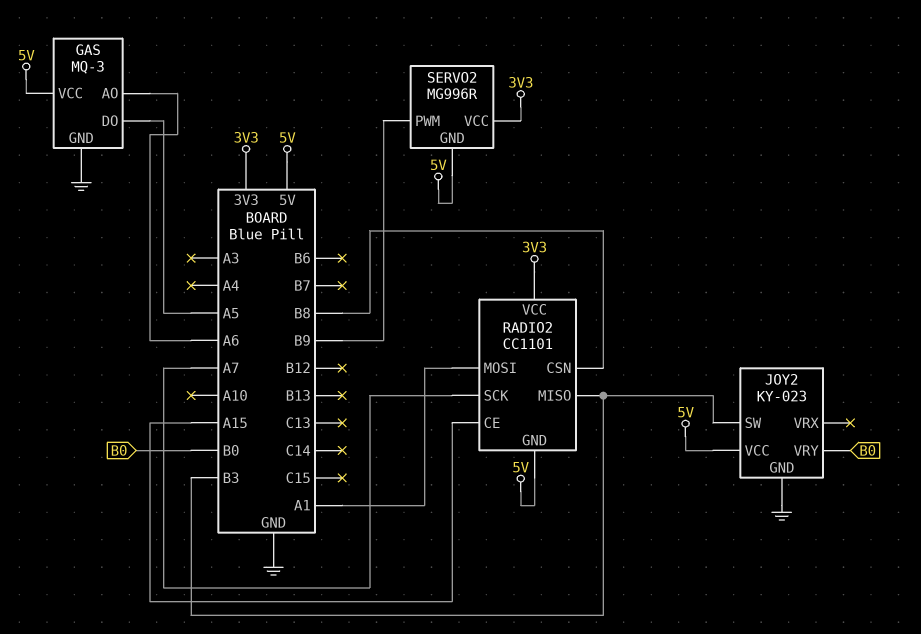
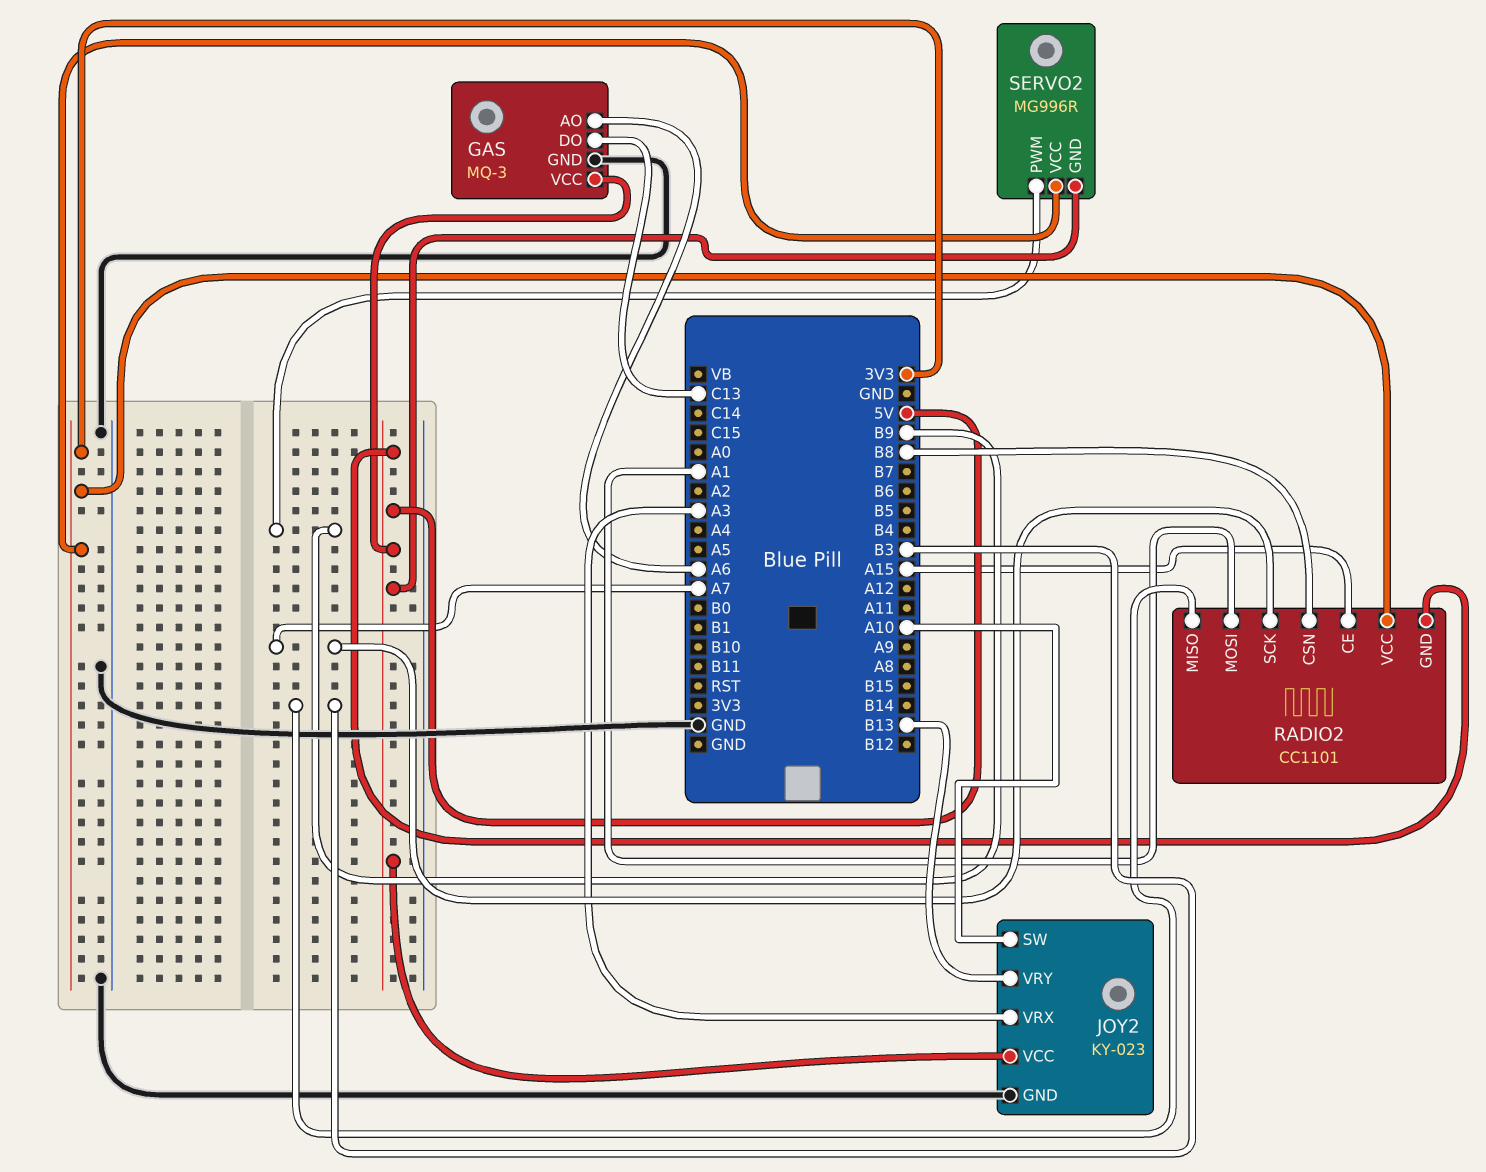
GAS pin DO: A5 -> C13
JOY2 pin SW: B3 -> A10
JOY2 pin VRX: none -> A3
JOY2 pin VRY: B0 -> B13

